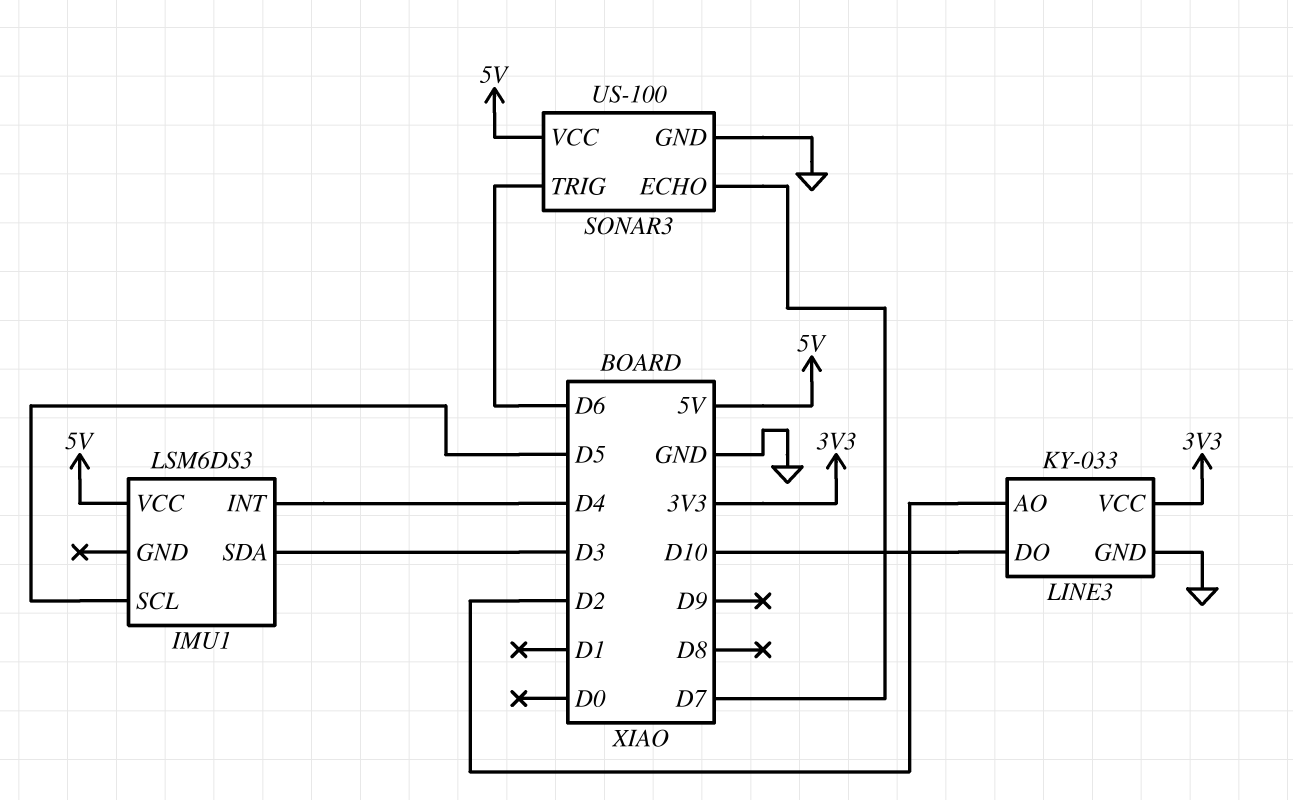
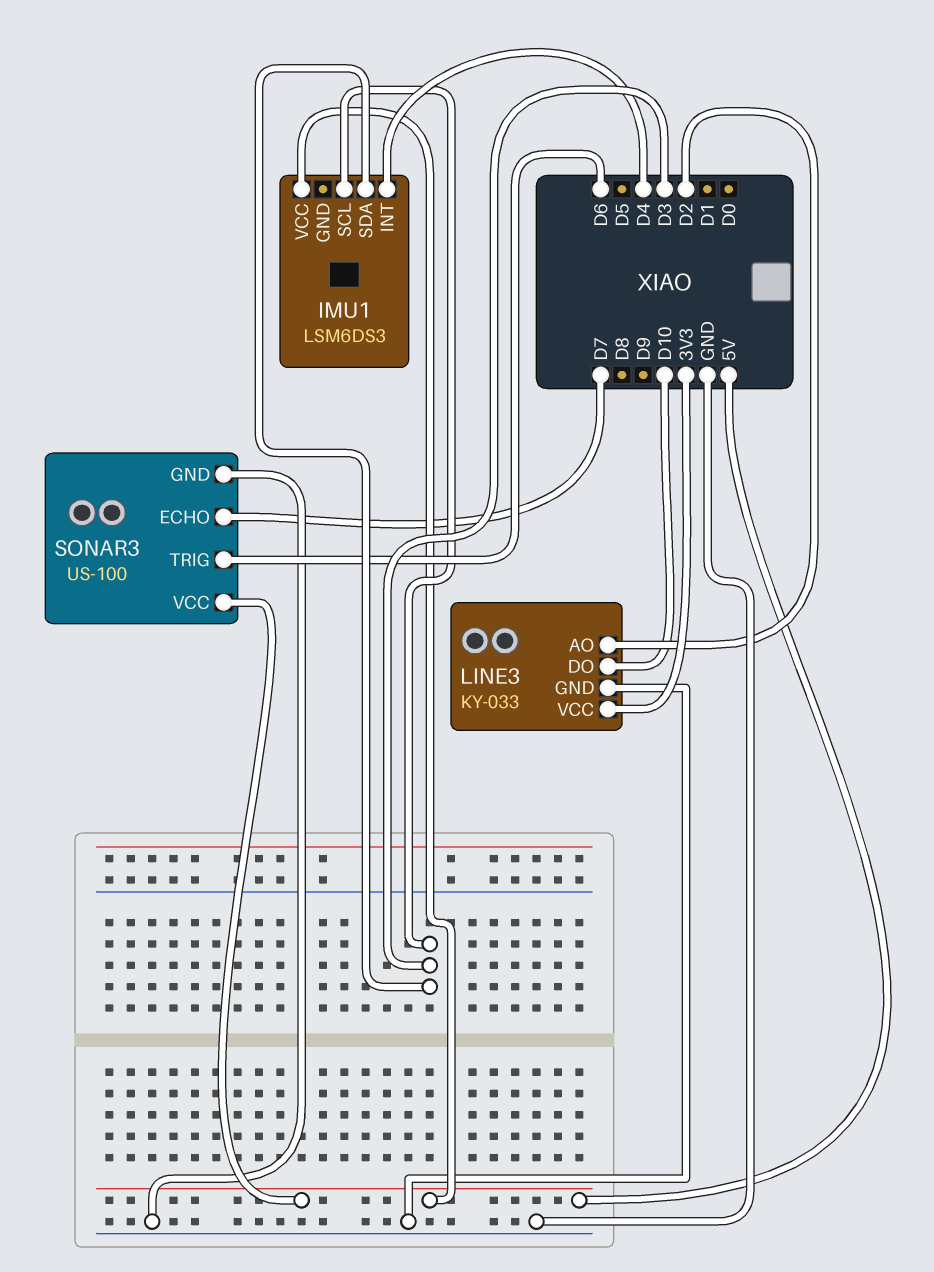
IMU1 pin SCL: D5 -> D3

